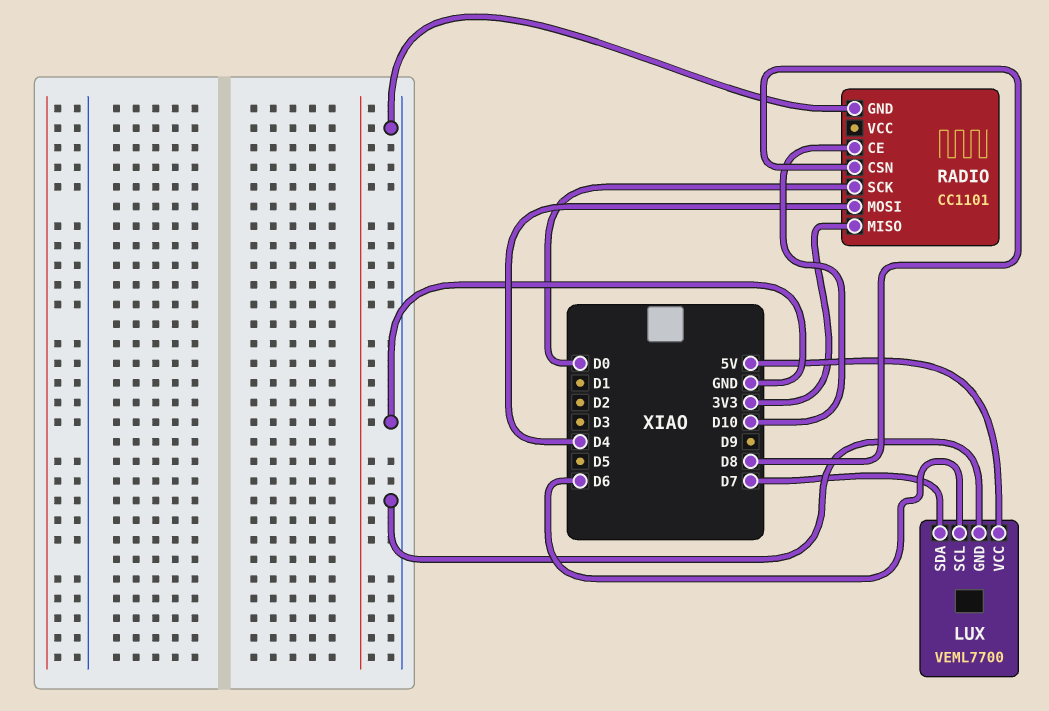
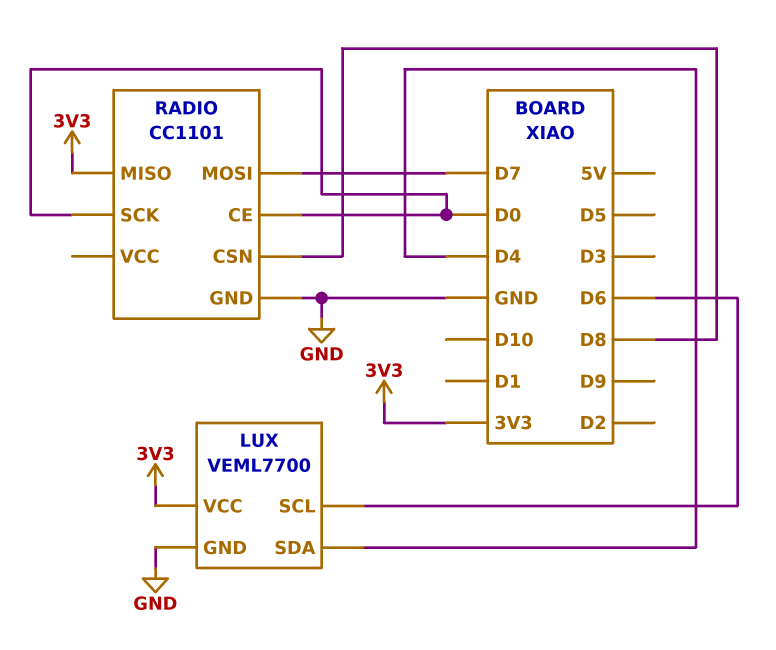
LUX pin SDA: D7 -> D4
LUX pin VCC: 5V -> 3V3
RADIO pin CE: D10 -> D0
RADIO pin MOSI: D4 -> D7

